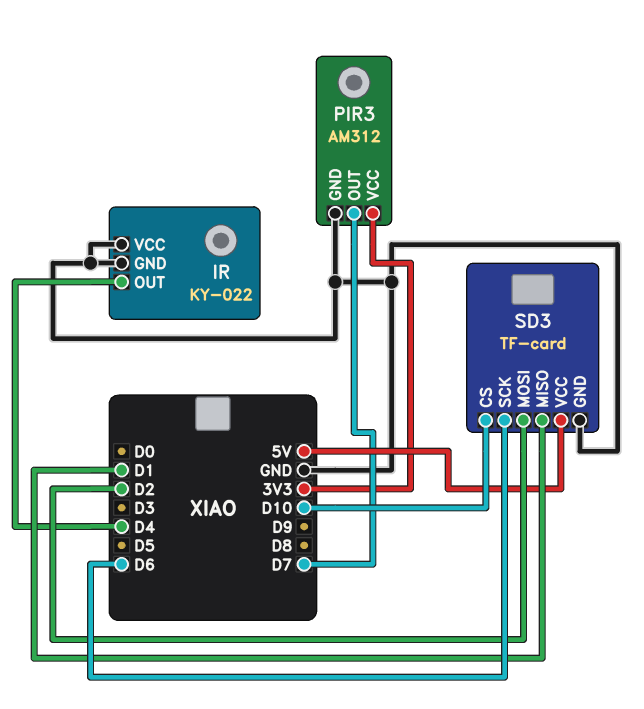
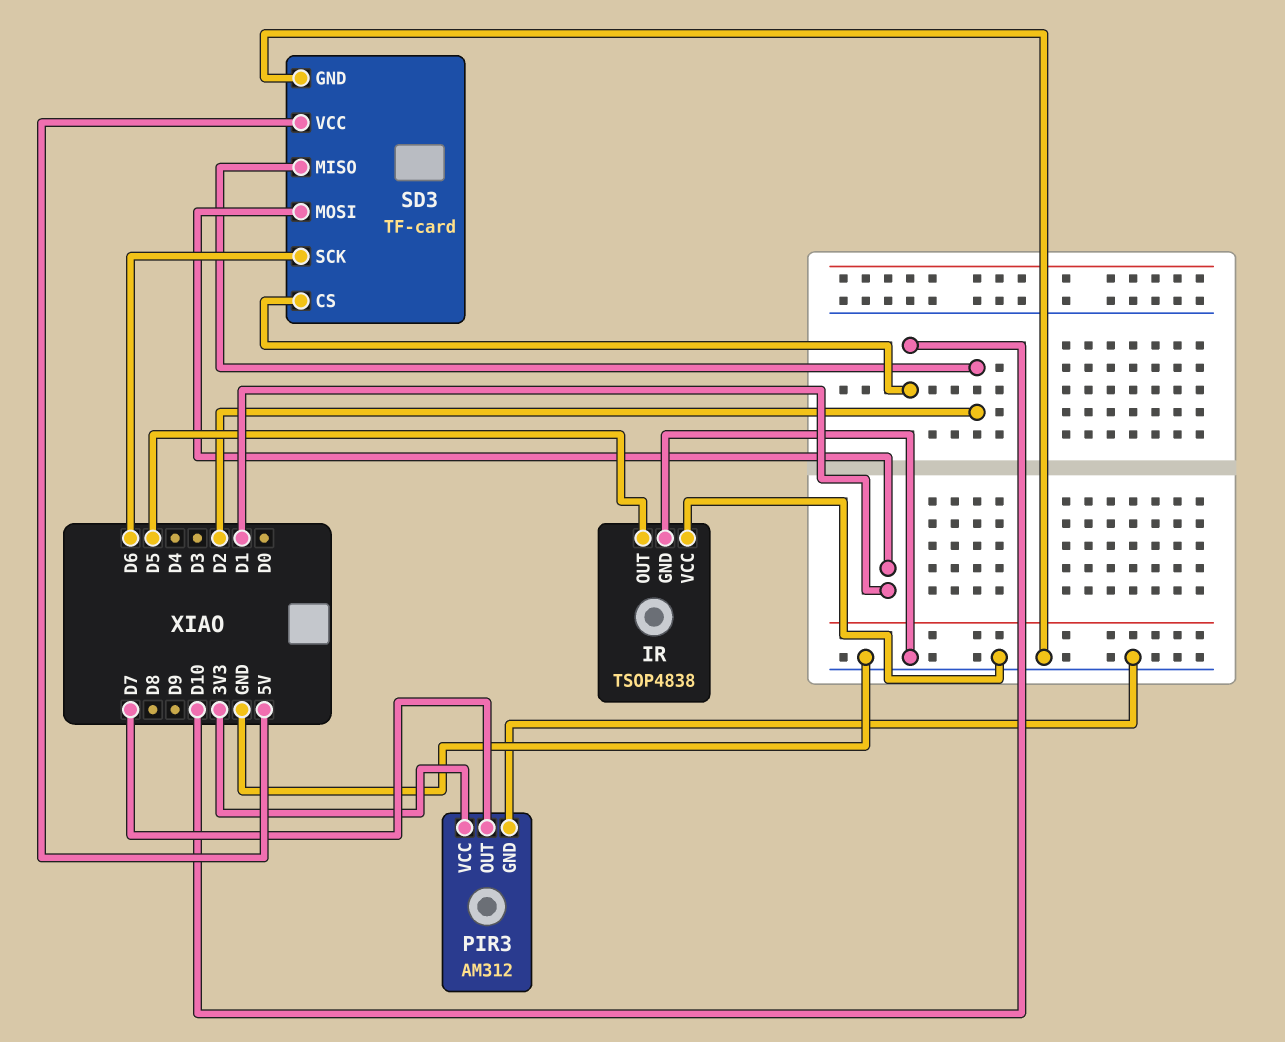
IR: KY-022 -> TSOP4838
IR pin OUT: D4 -> D5
SD3 pin MISO: D1 -> D2
SD3 pin MOSI: D2 -> D1

